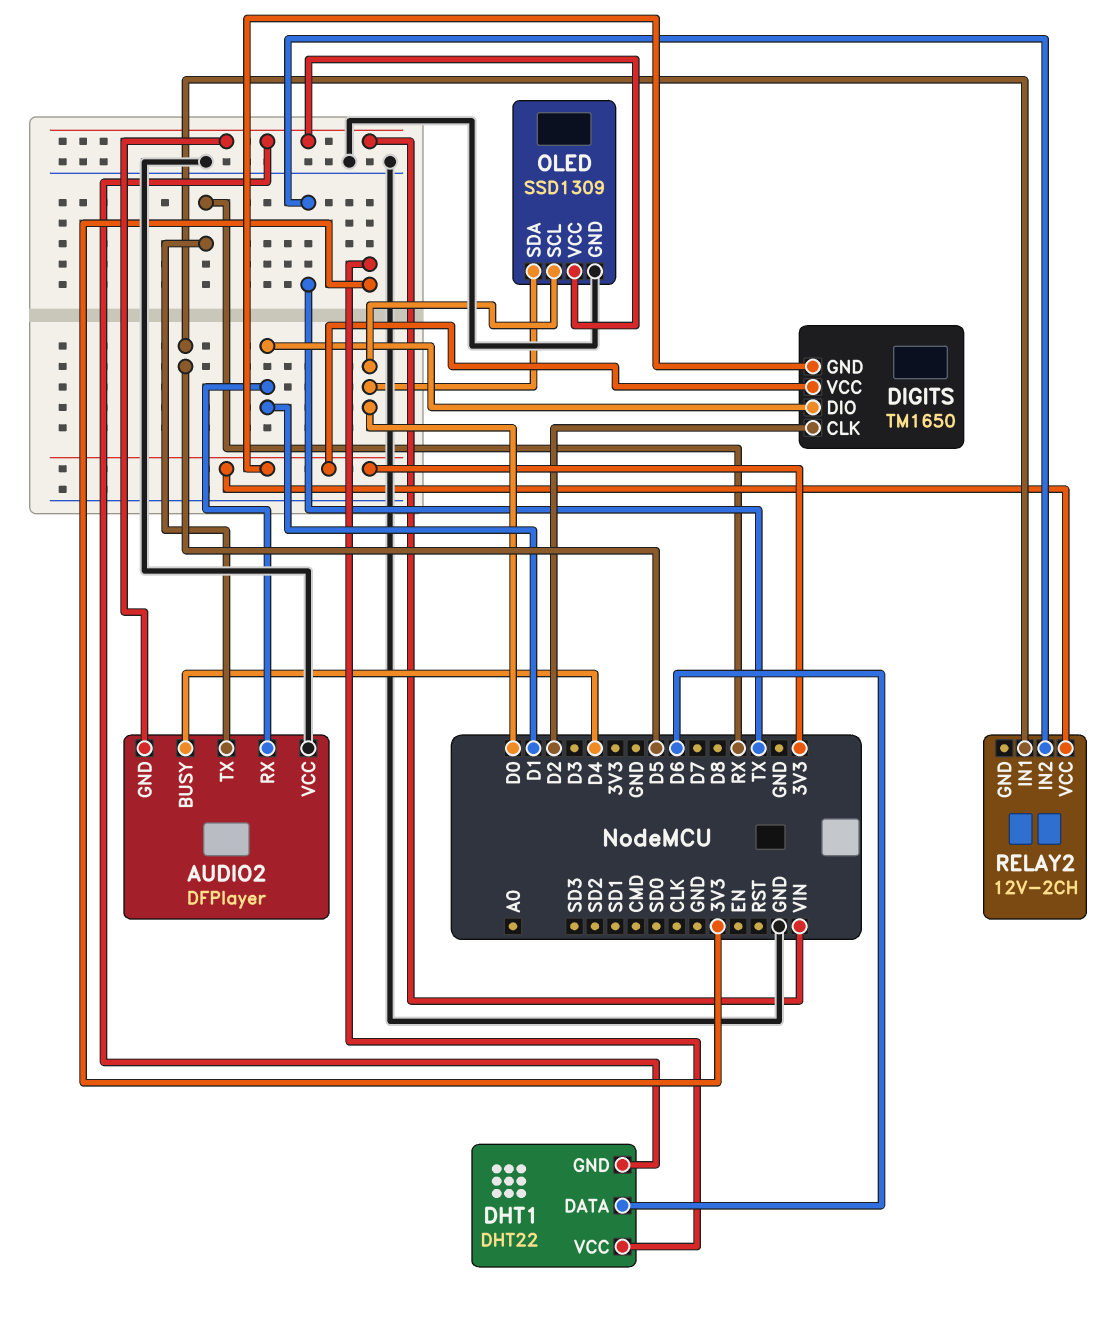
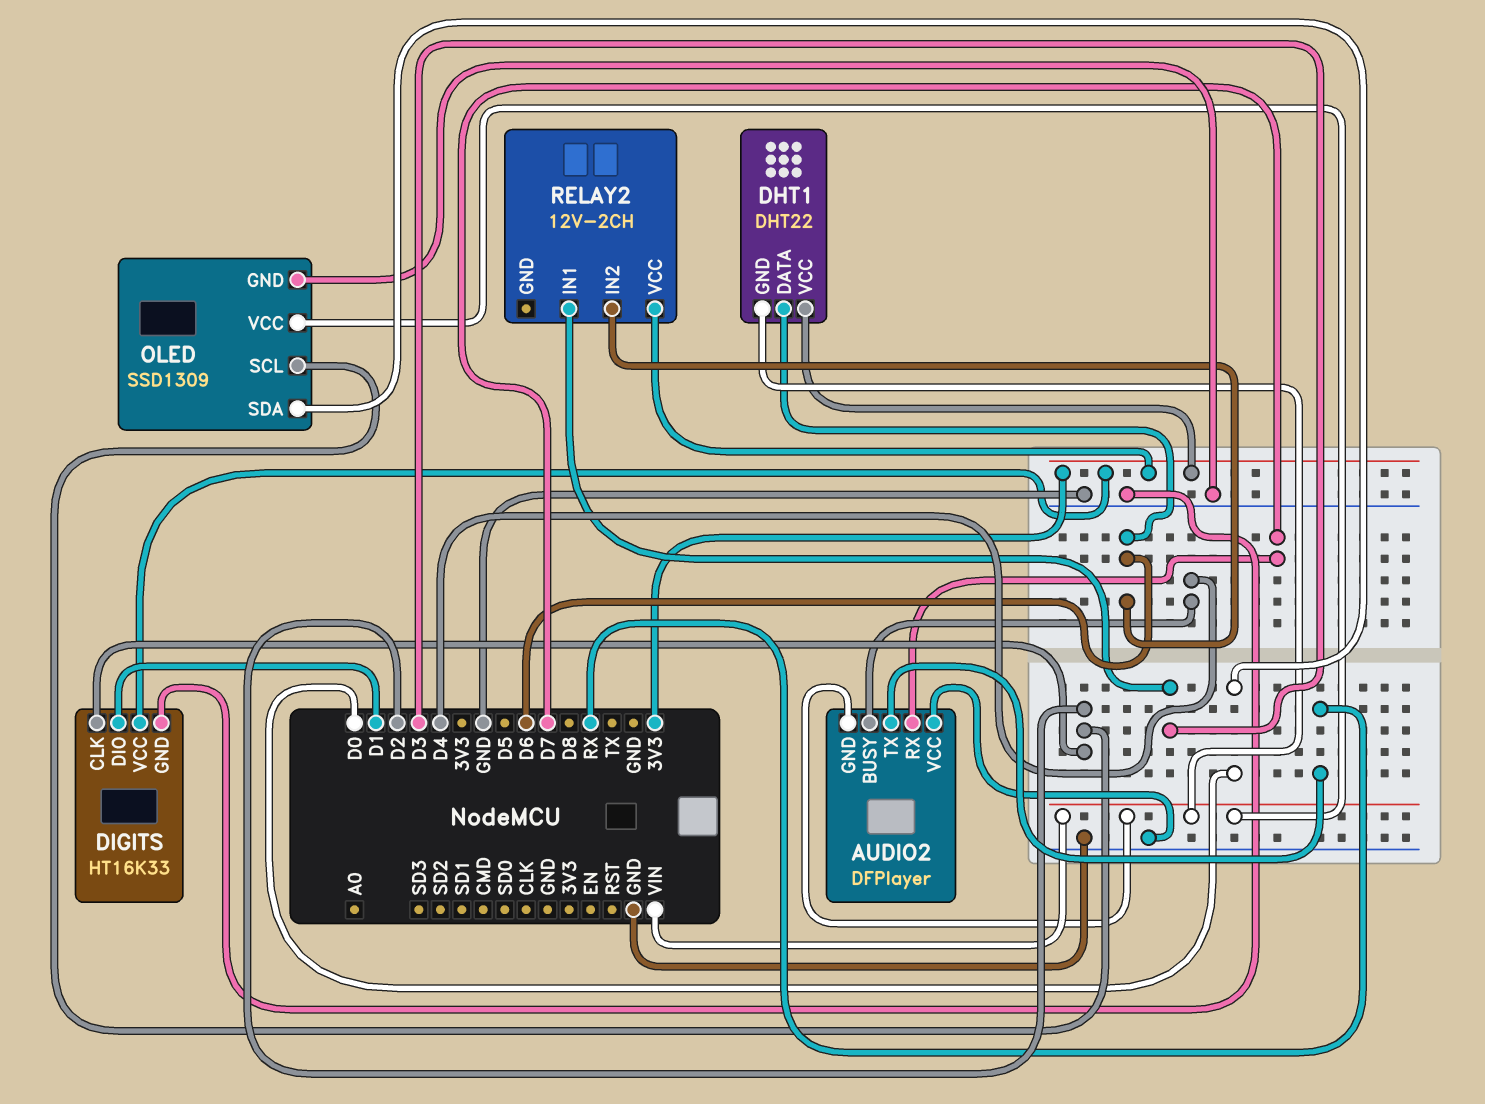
AUDIO2 pin RX: D1 -> D7
DIGITS: TM1650 -> HT16K33
DIGITS pin GND: 3V3 -> GND
OLED pin SCL: D0 -> D2
RELAY2 pin IN1: D5 -> D3
RELAY2 pin IN2: TX -> D6

